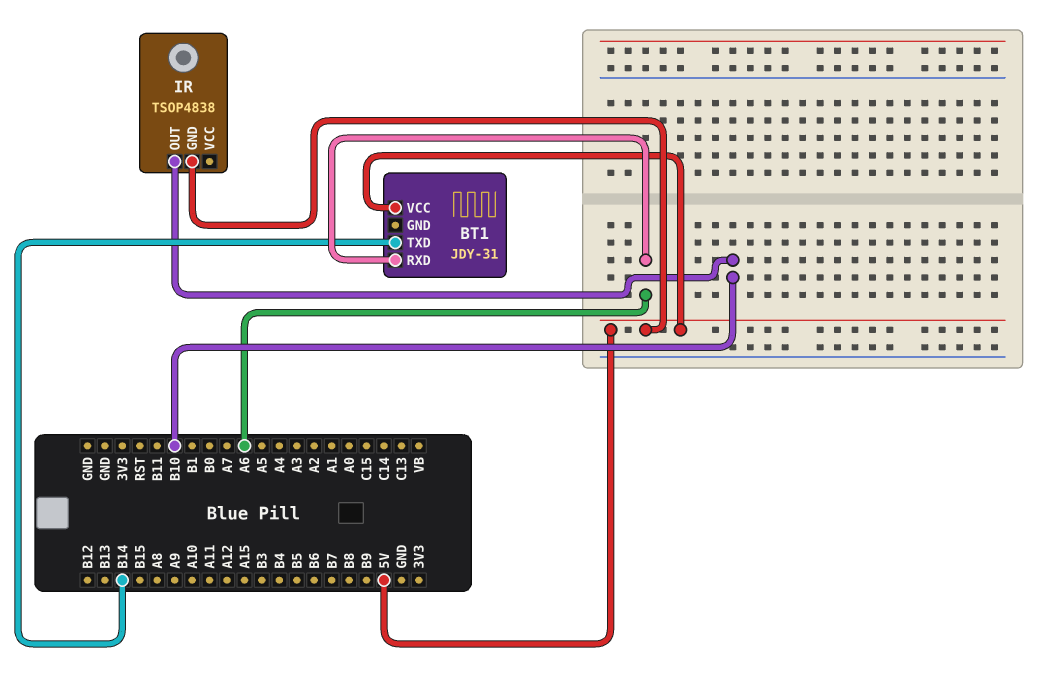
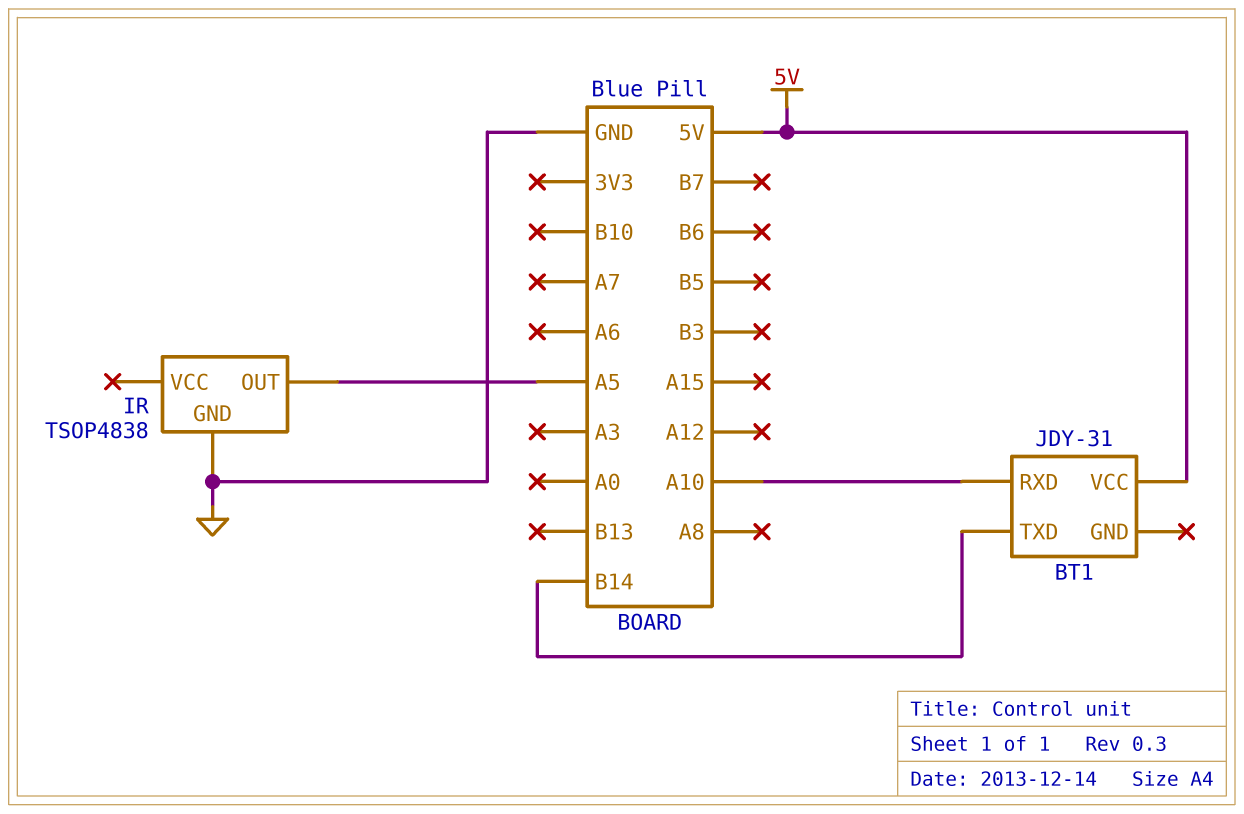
BT1 pin RXD: A6 -> A10
IR pin GND: 5V -> GND
IR pin OUT: B10 -> A5

